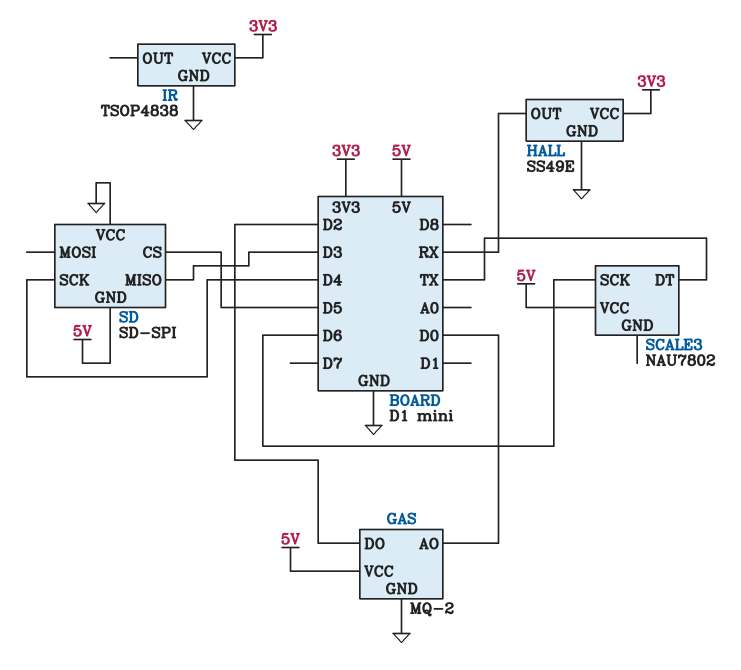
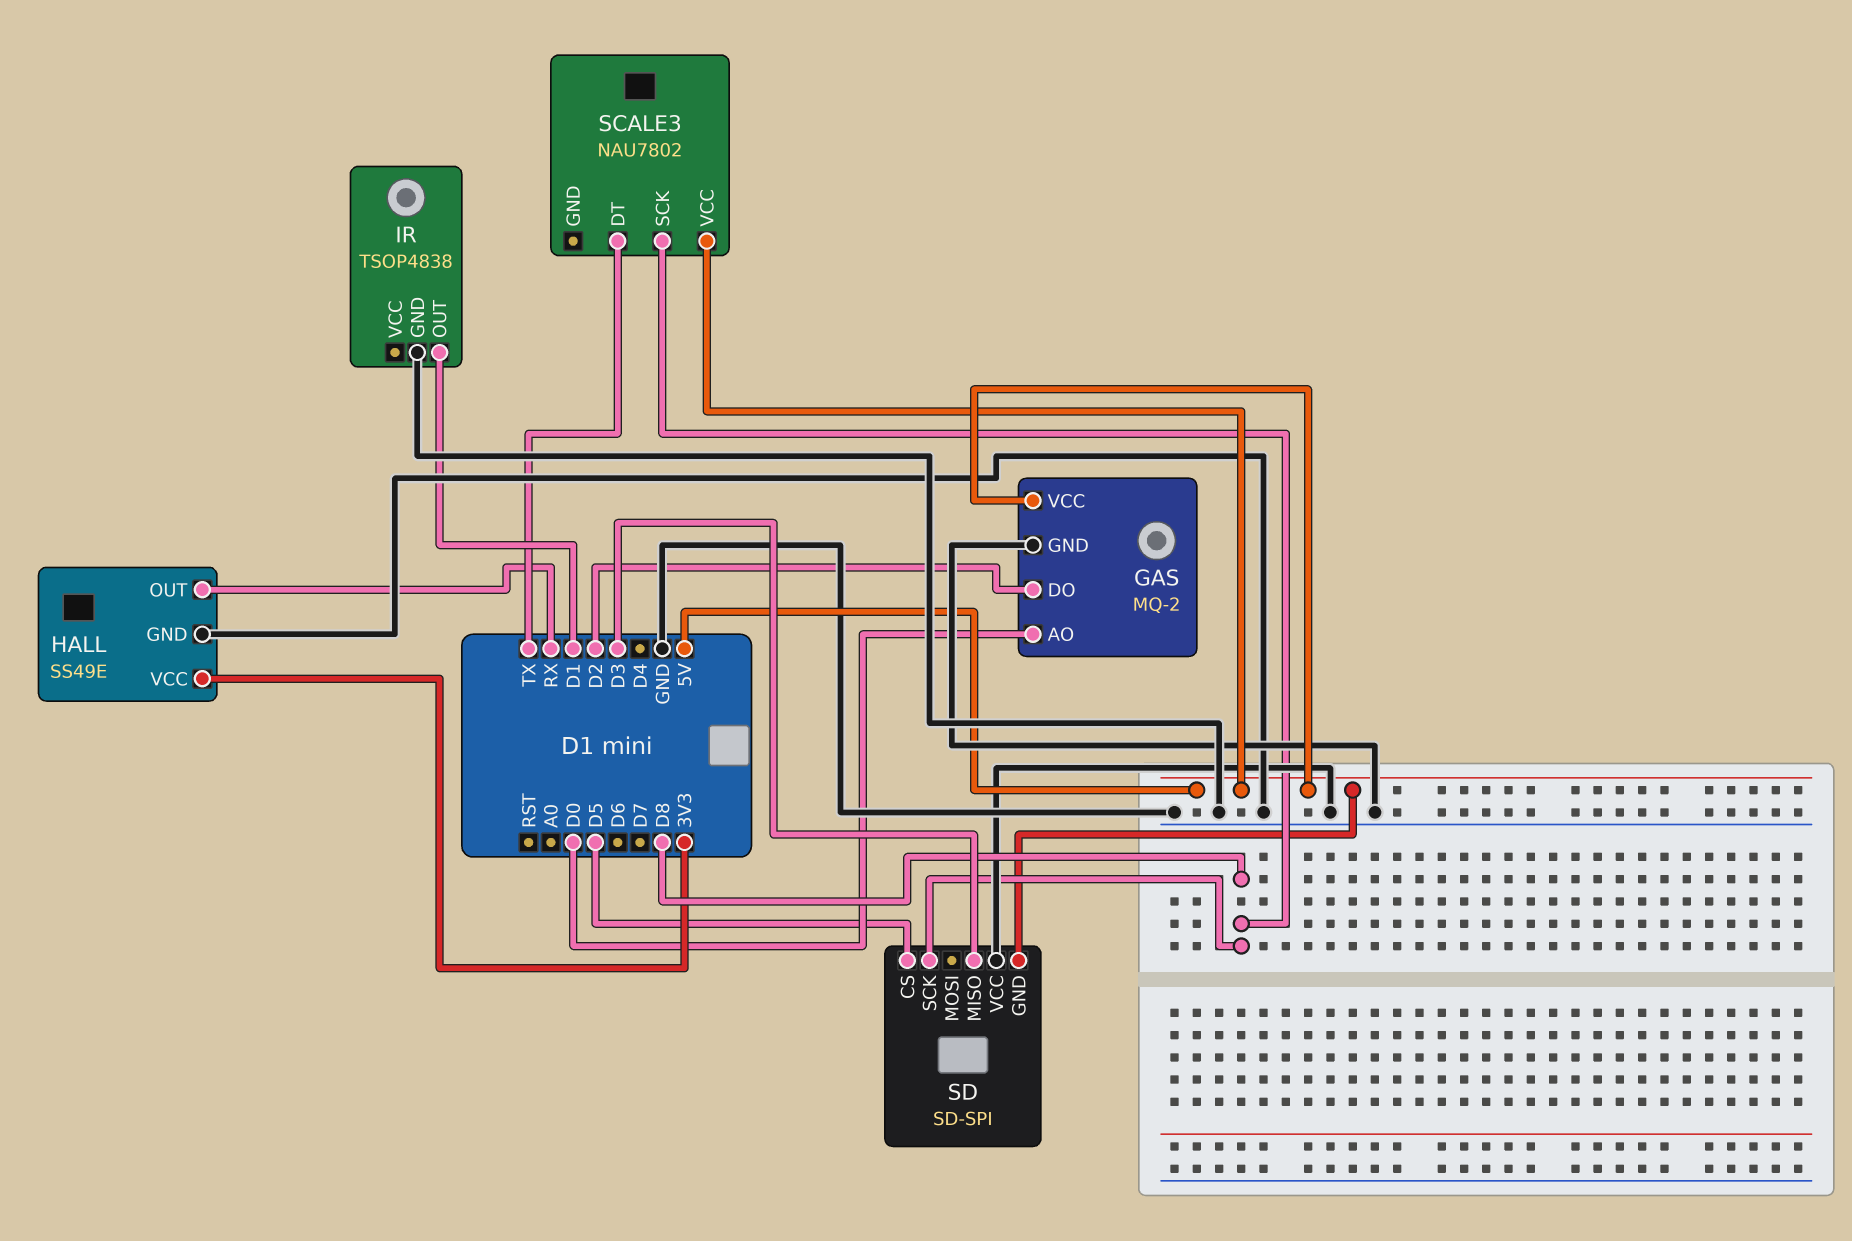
IR pin OUT: none -> D1
IR pin VCC: 3V3 -> none
SCALE3 pin SCK: D6 -> D8
SD pin SCK: D4 -> D8

